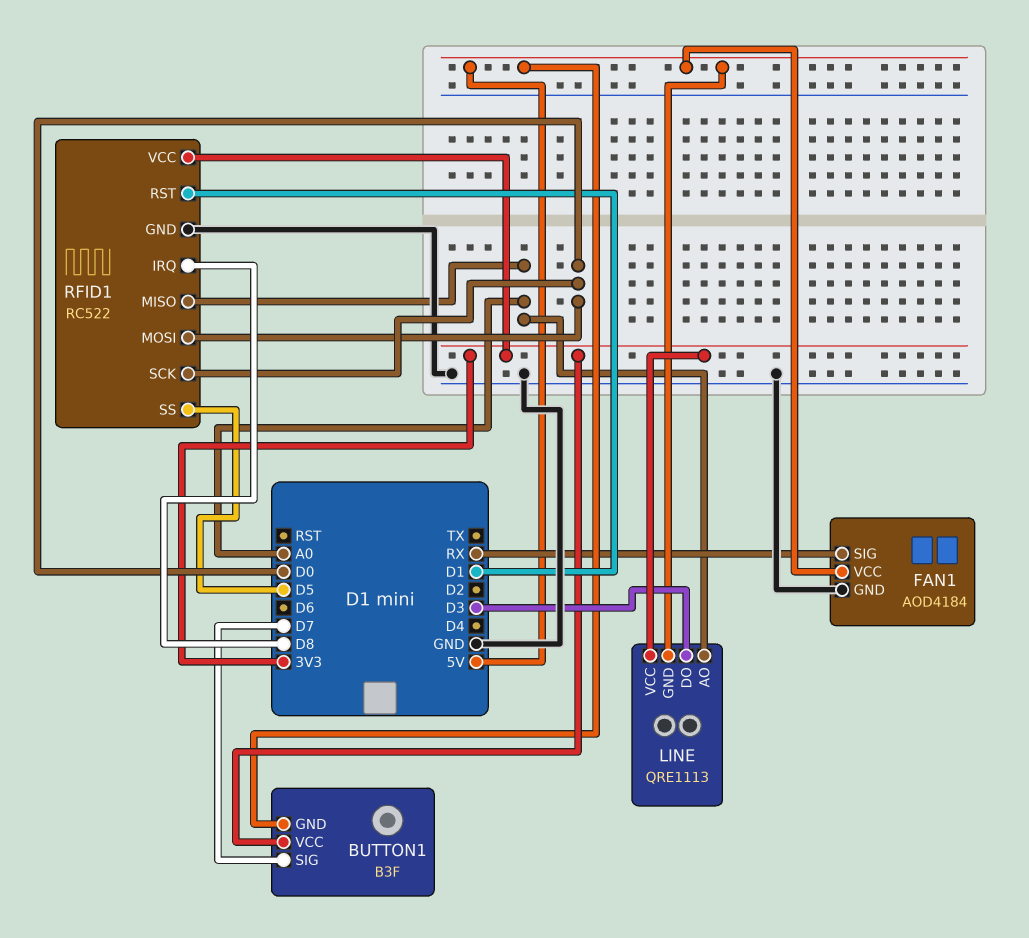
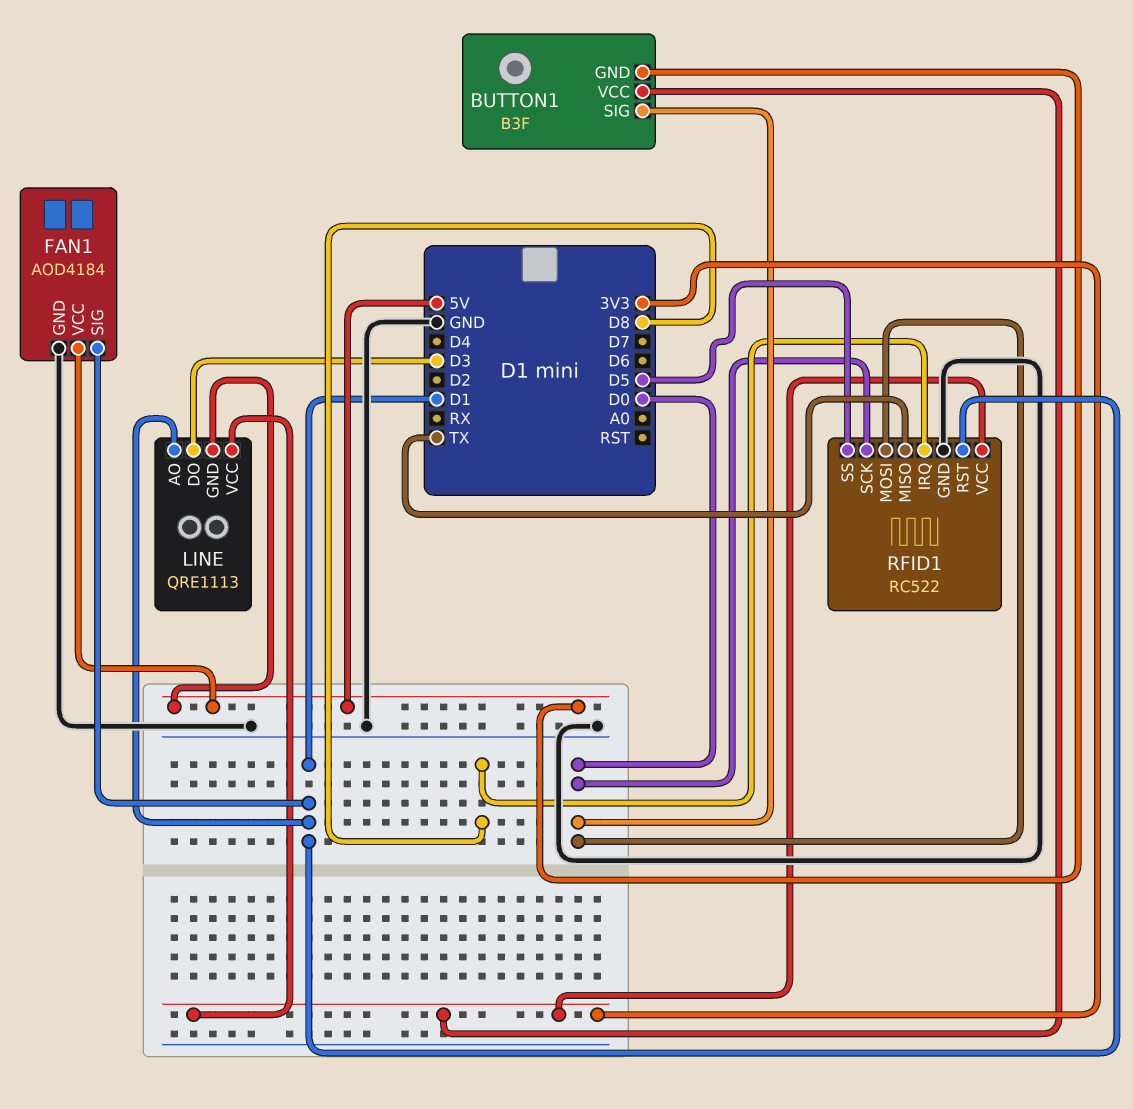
BUTTON1 pin SIG: D7 -> D0
FAN1 pin SIG: RX -> D1
LINE pin AO: A0 -> D1
RFID1 pin MISO: A0 -> TX

